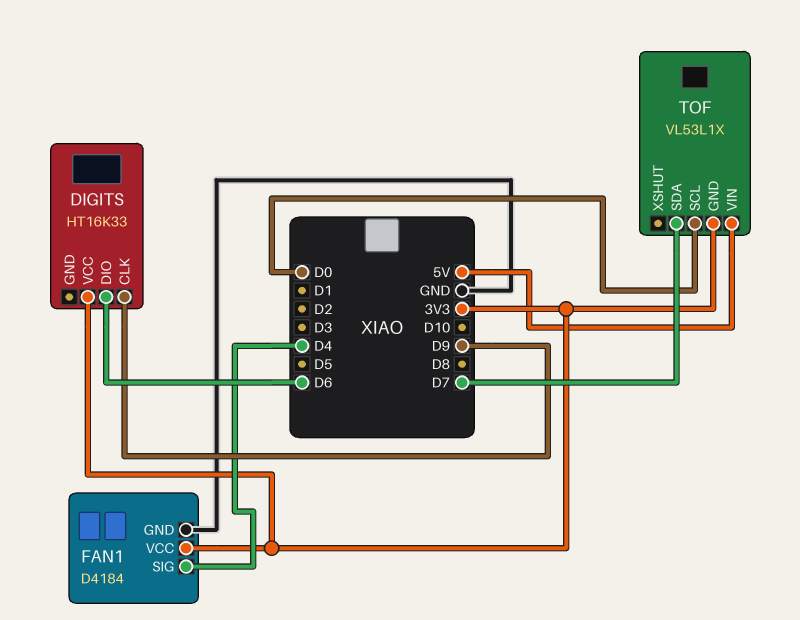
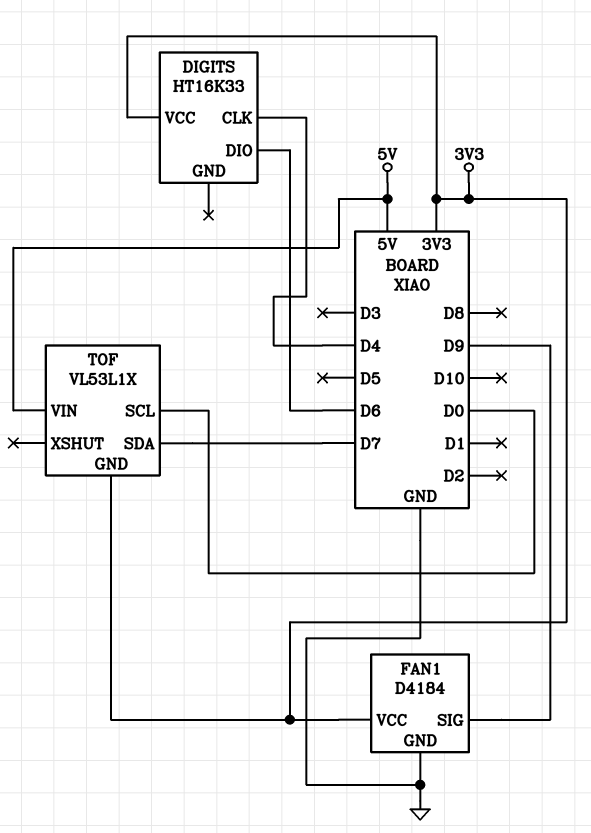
DIGITS pin CLK: D9 -> D4
FAN1 pin SIG: D4 -> D9

